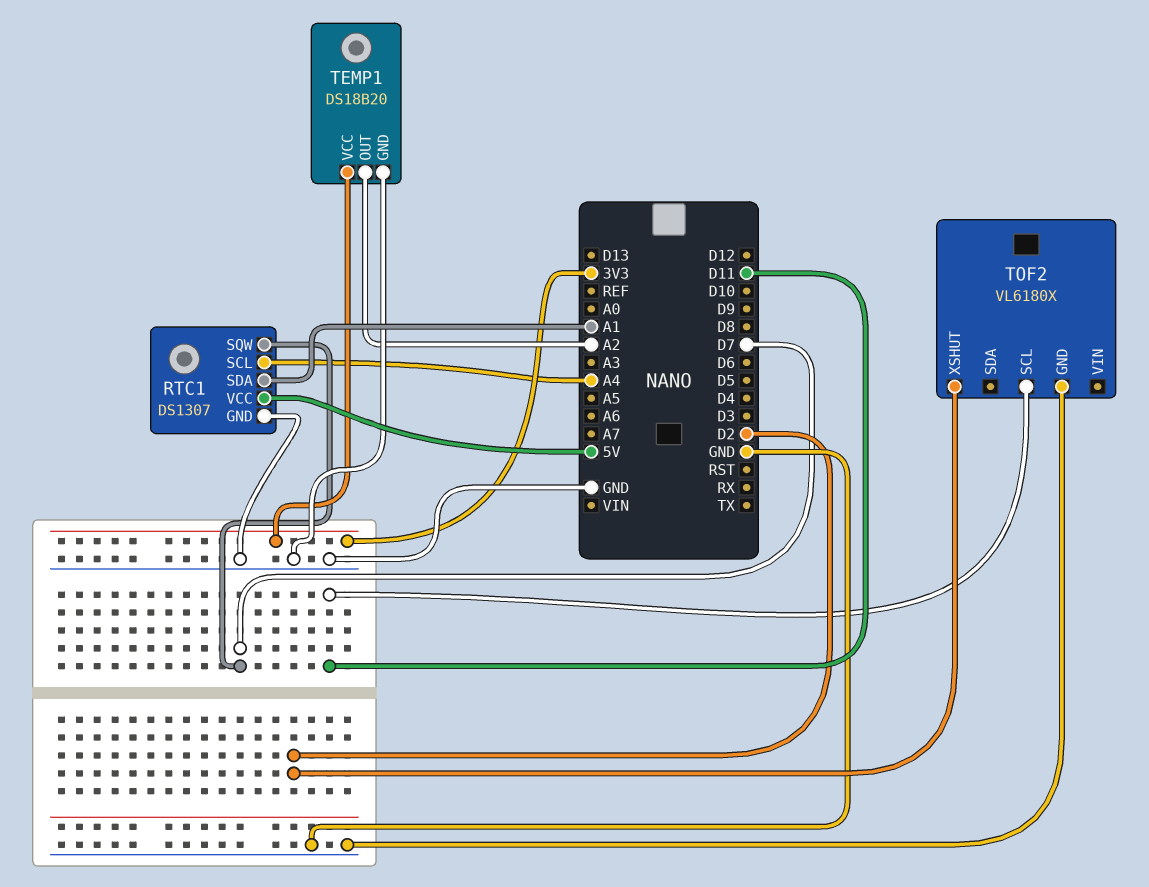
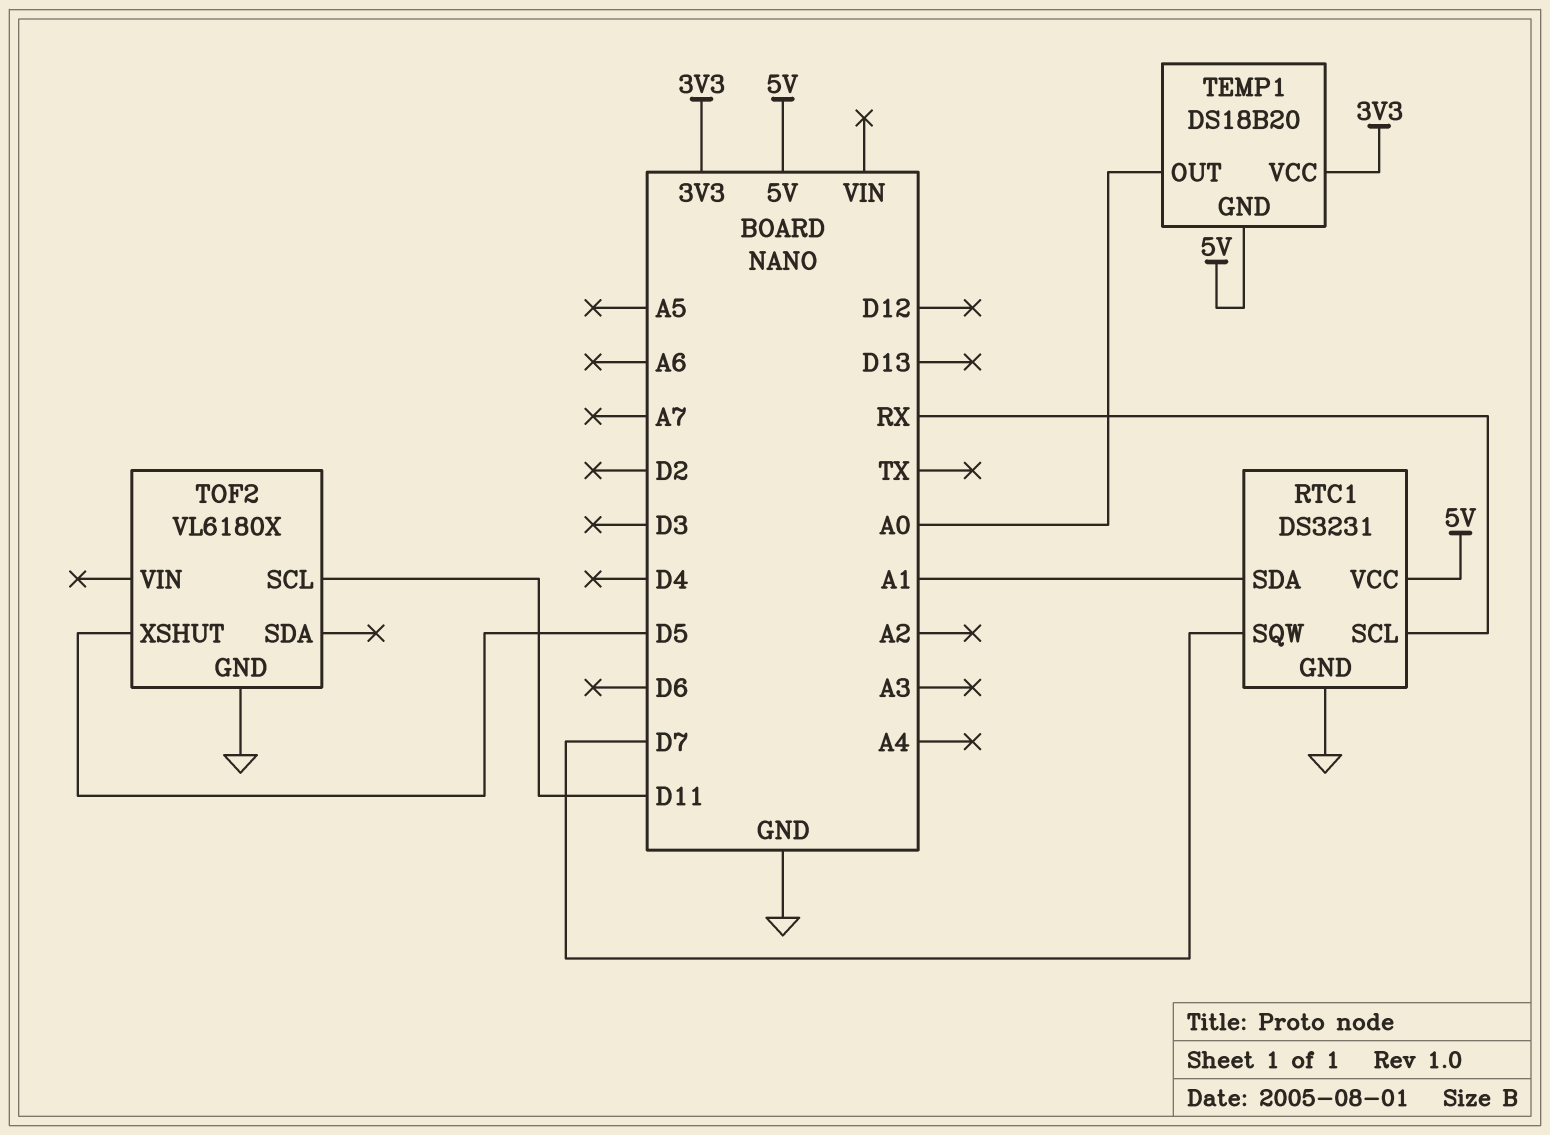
RTC1: DS1307 -> DS3231
RTC1 pin SCL: A4 -> RX
TEMP1 pin GND: GND -> 5V
TEMP1 pin OUT: A2 -> A0
TOF2 pin XSHUT: D2 -> D5

